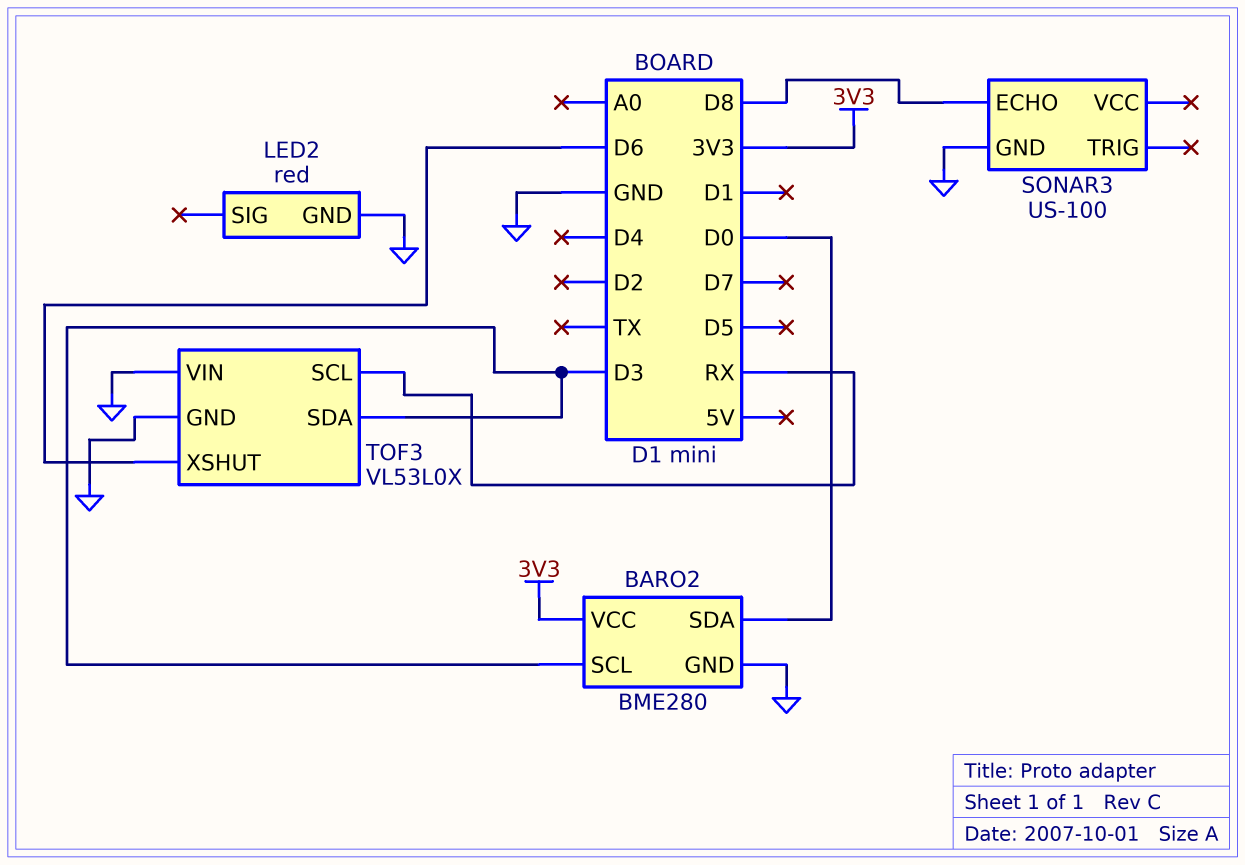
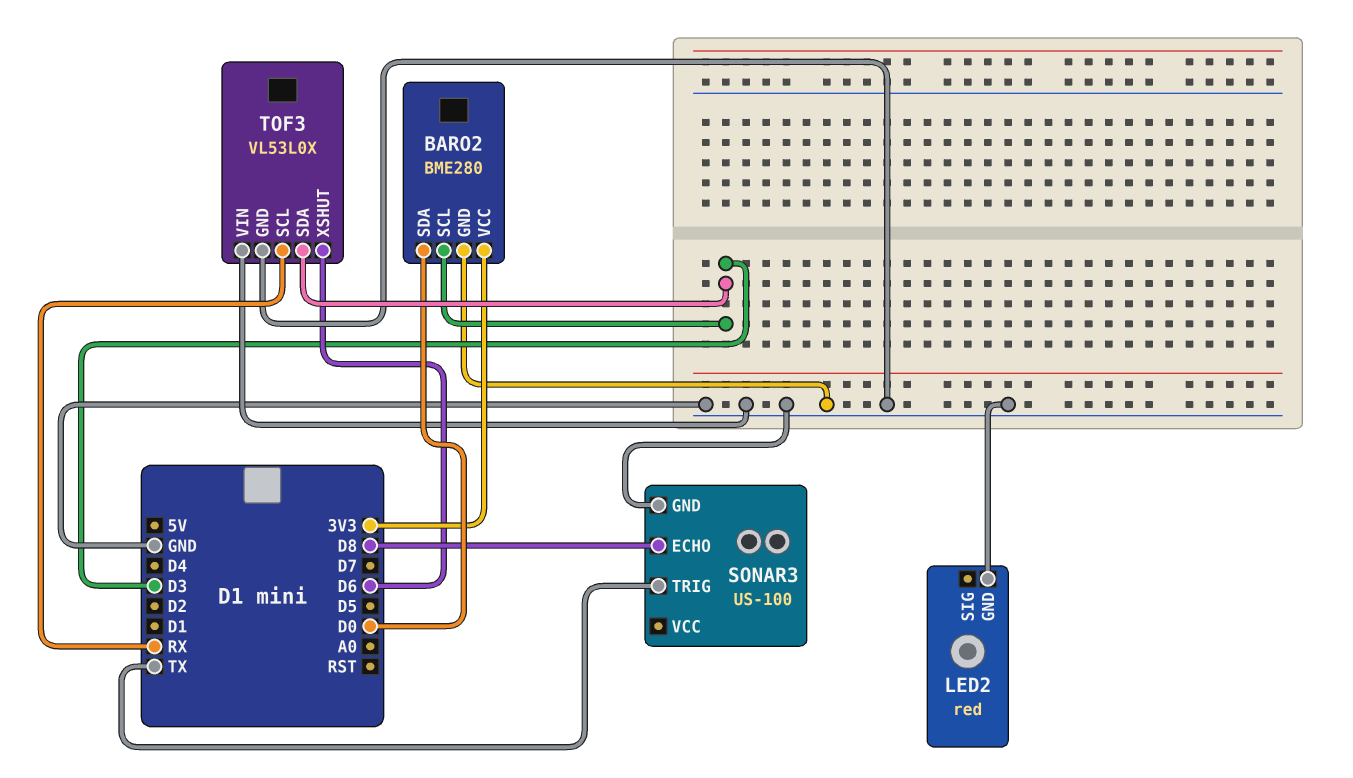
SONAR3 pin TRIG: none -> TX

